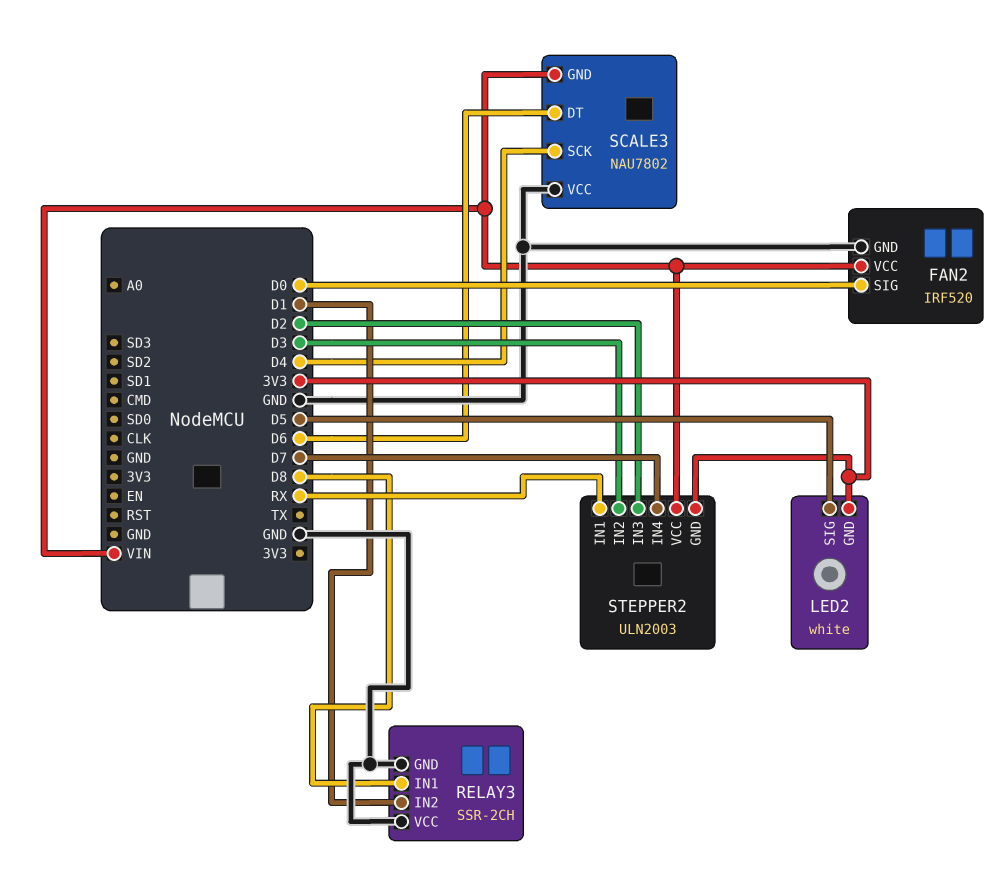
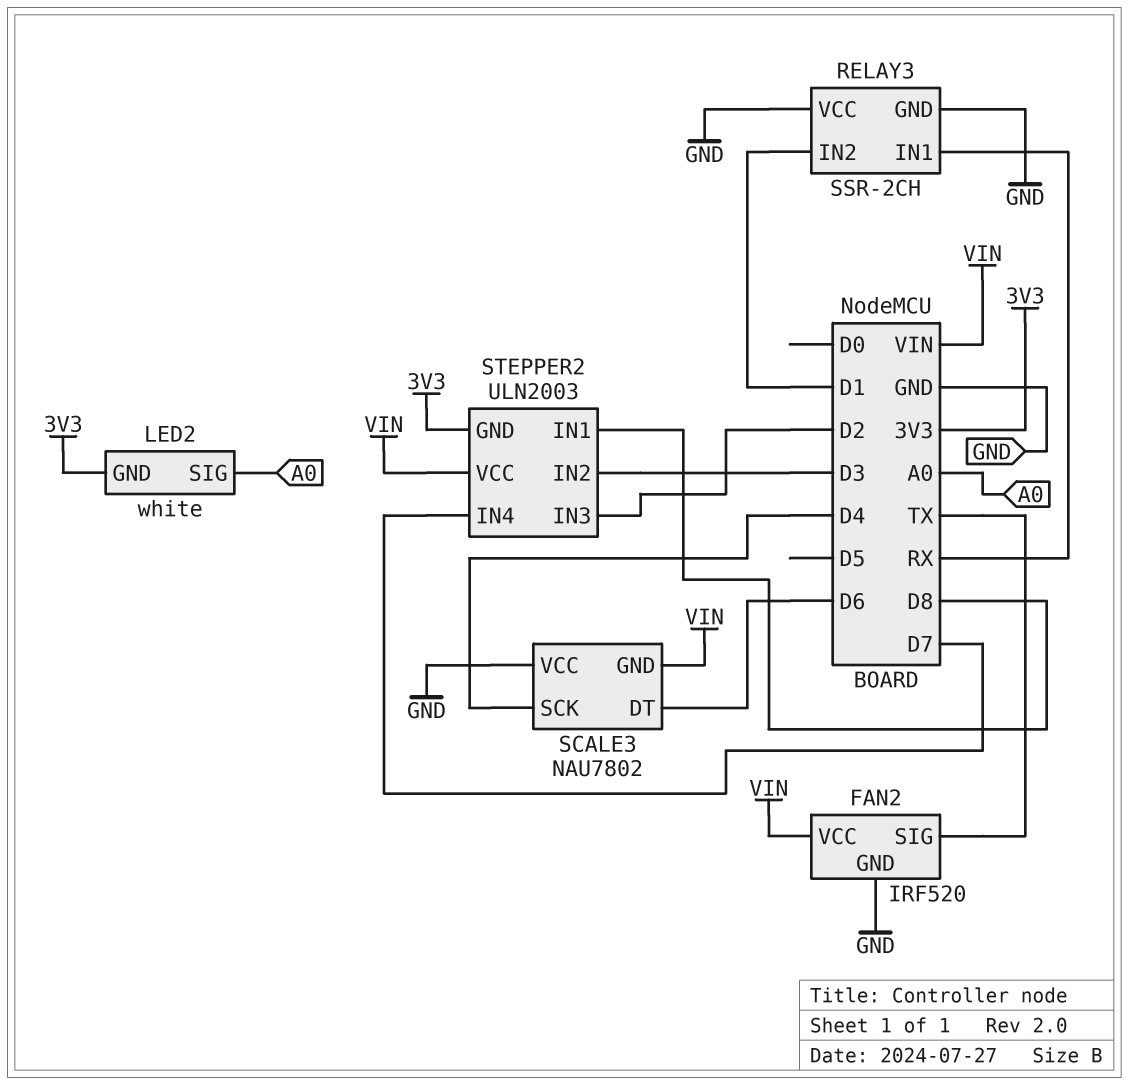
FAN2 pin SIG: D0 -> TX
LED2 pin SIG: D5 -> A0
RELAY3 pin IN1: D8 -> RX
STEPPER2 pin IN1: RX -> D8

